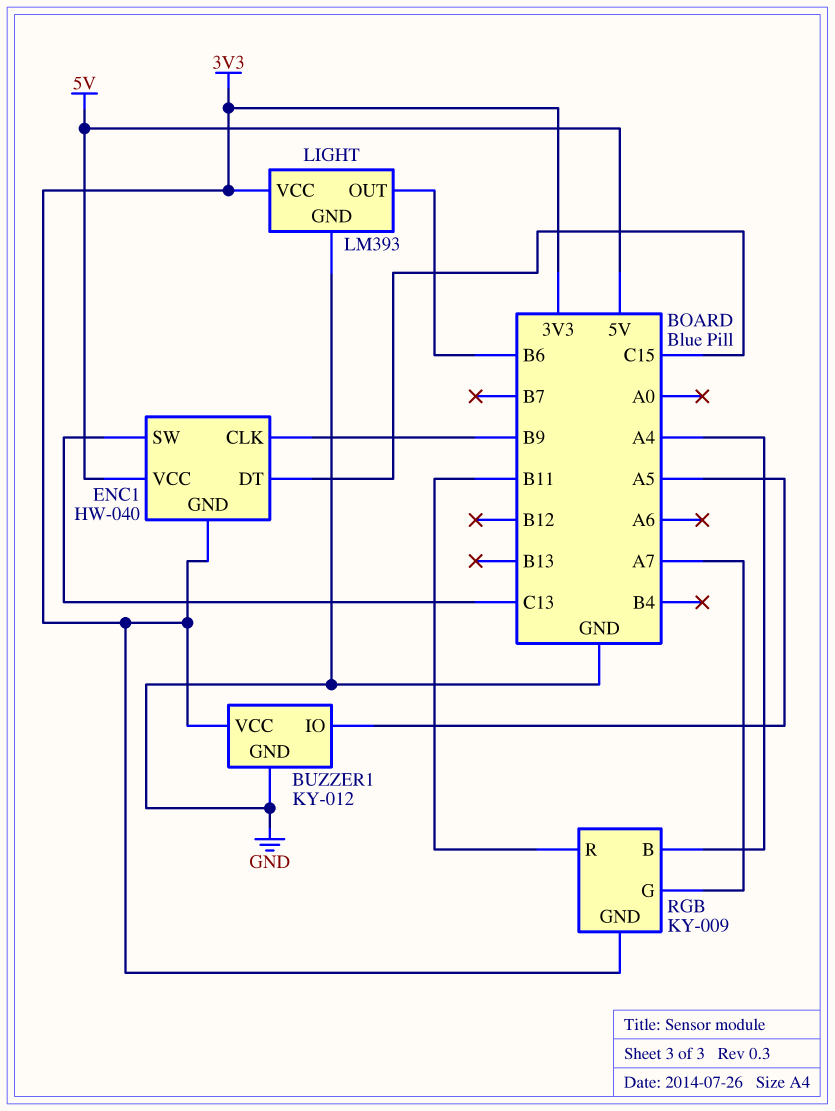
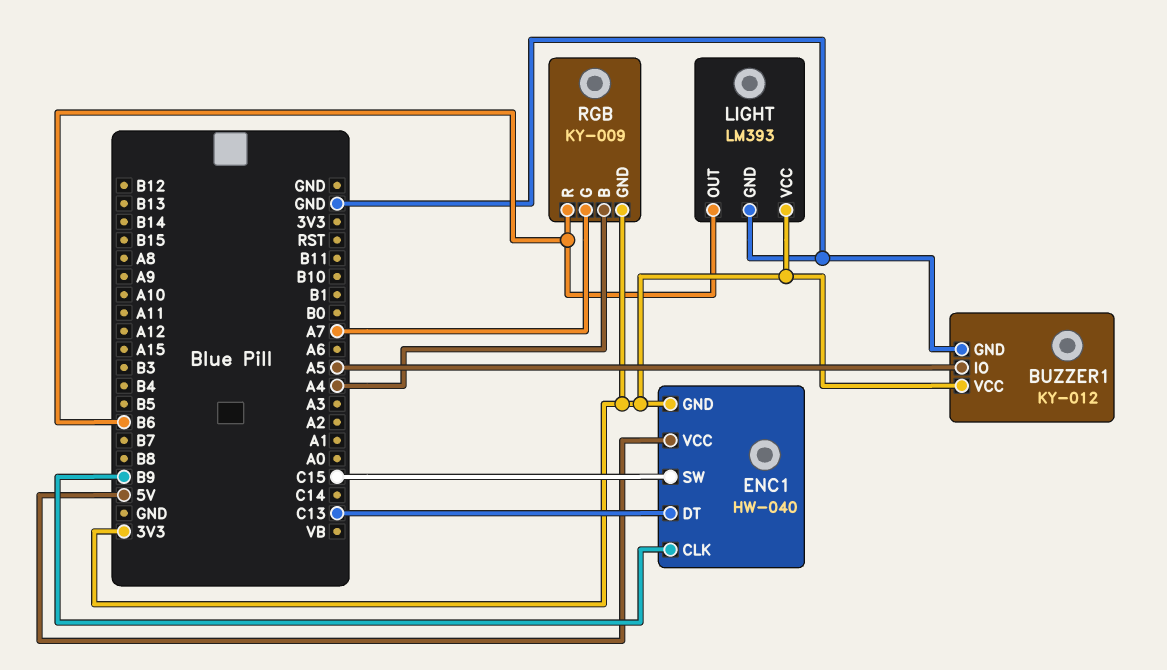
ENC1 pin DT: C15 -> C13
ENC1 pin SW: C13 -> C15
RGB pin R: B11 -> B6

